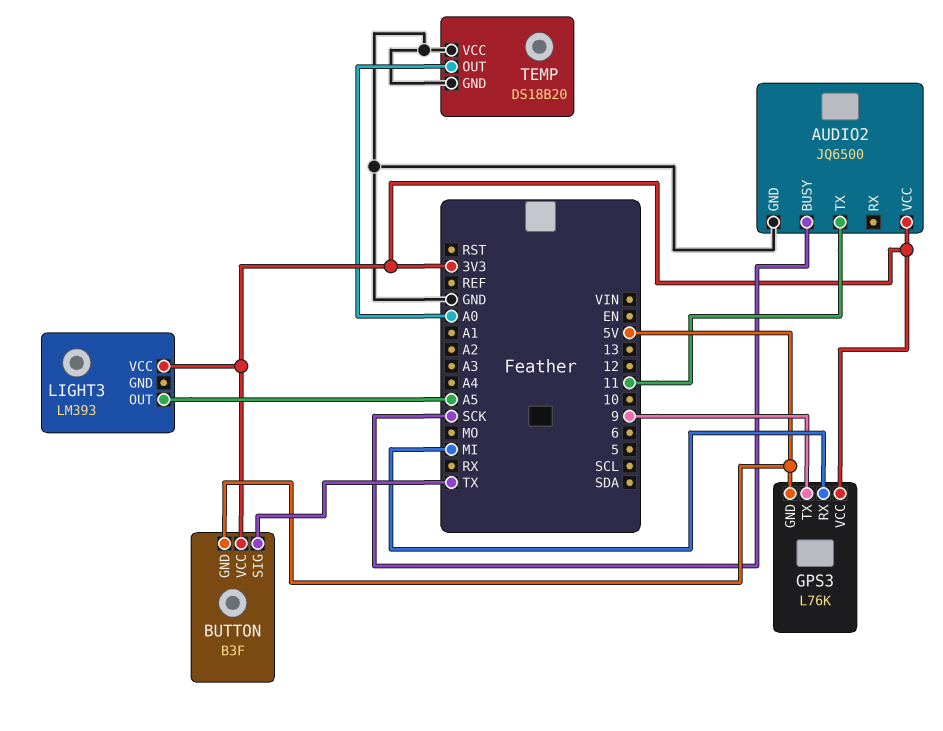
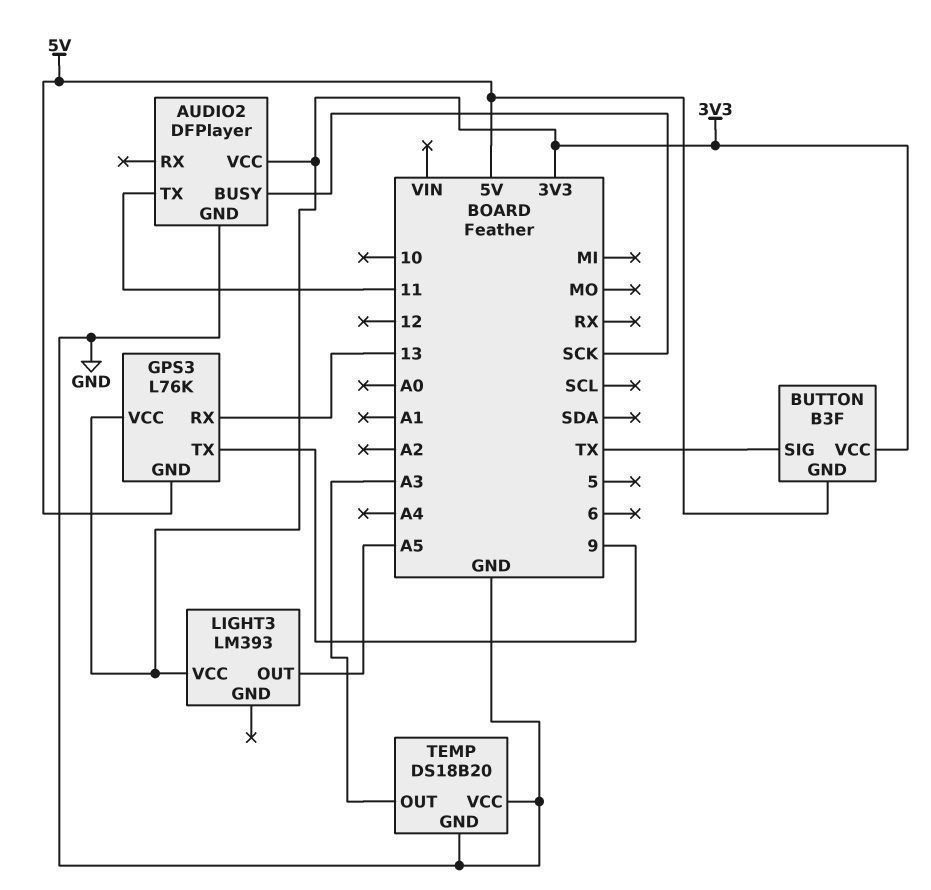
AUDIO2: JQ6500 -> DFPlayer
GPS3 pin RX: MI -> 13
TEMP pin OUT: A0 -> A3

